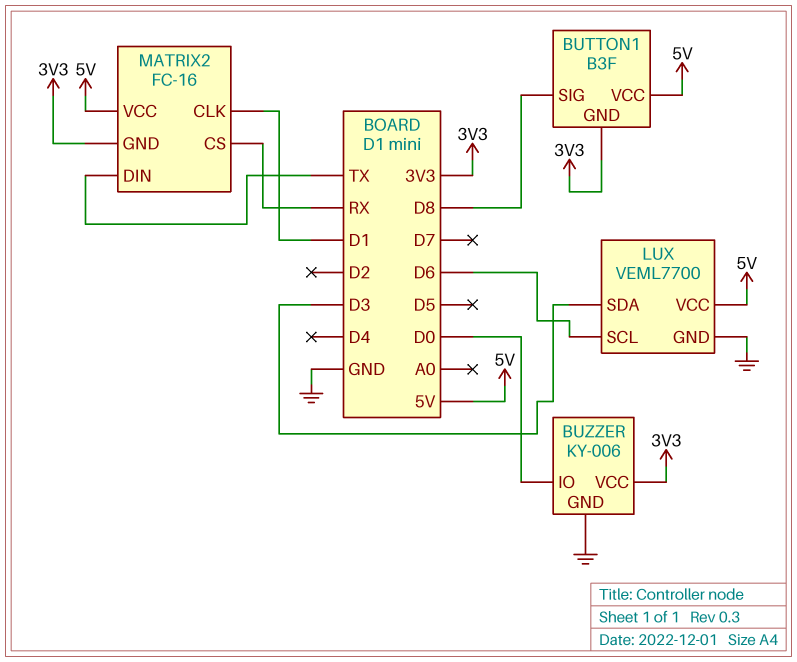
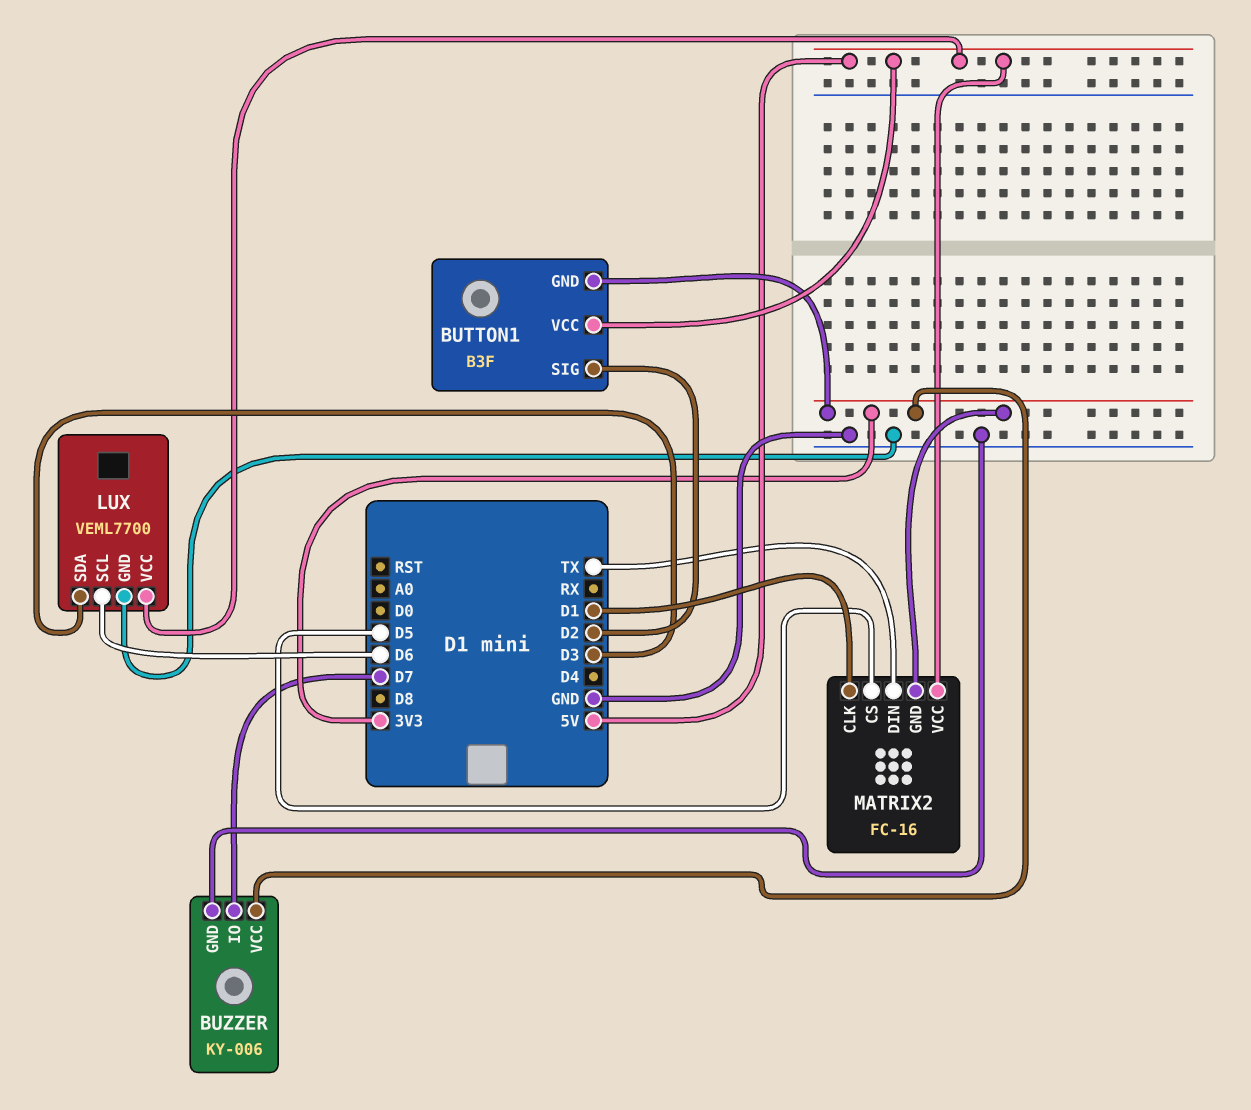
BUTTON1 pin SIG: D8 -> D2
BUZZER pin IO: D0 -> D7
MATRIX2 pin CS: RX -> D5

